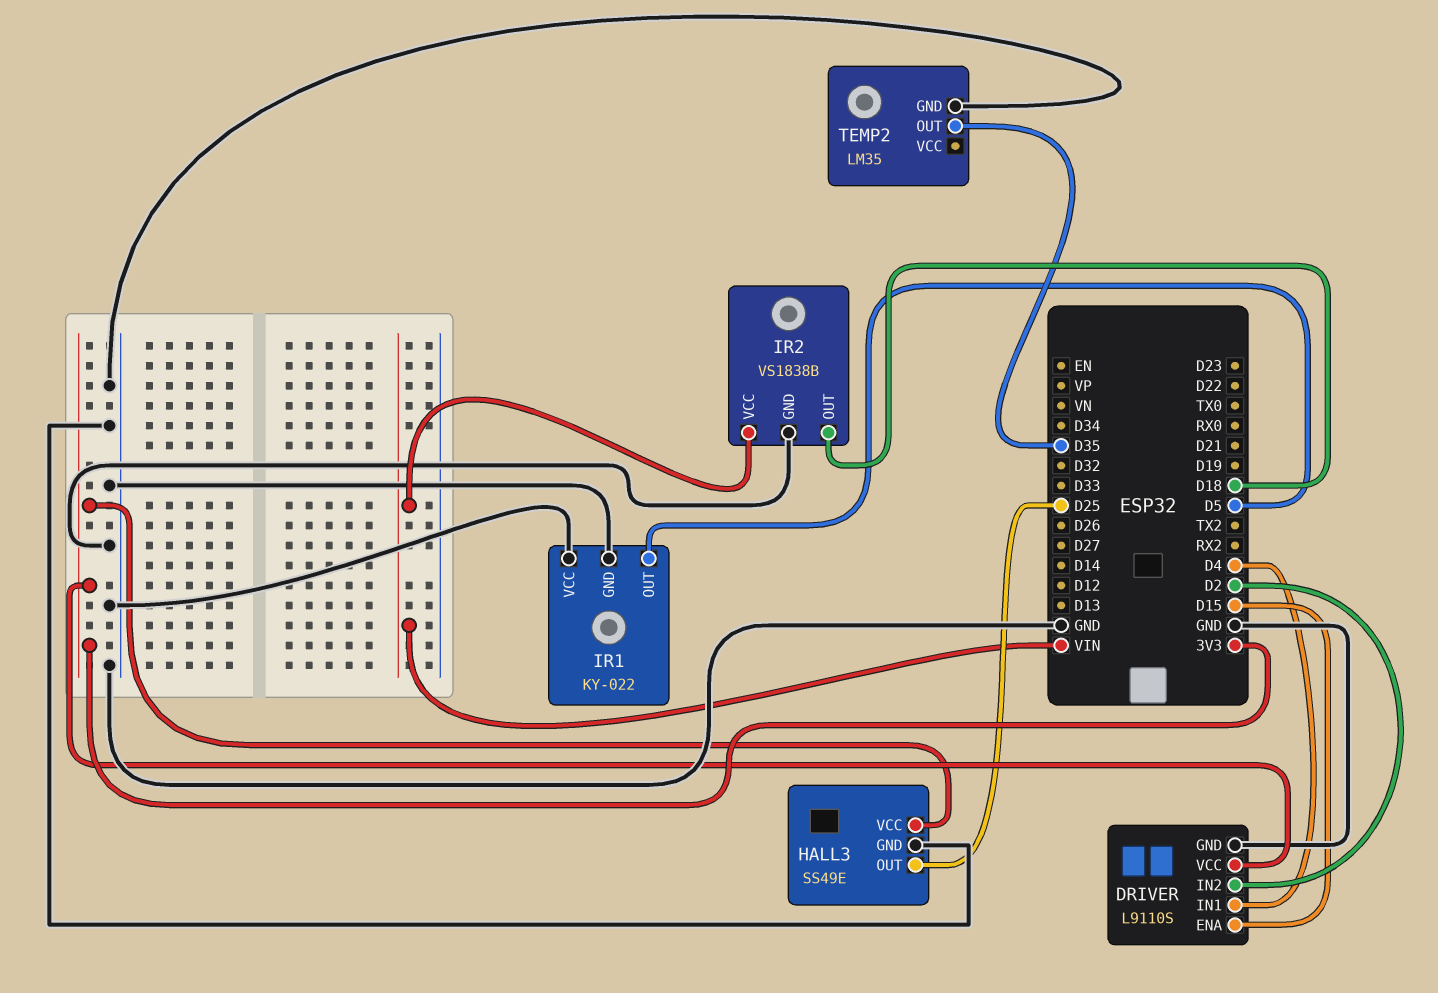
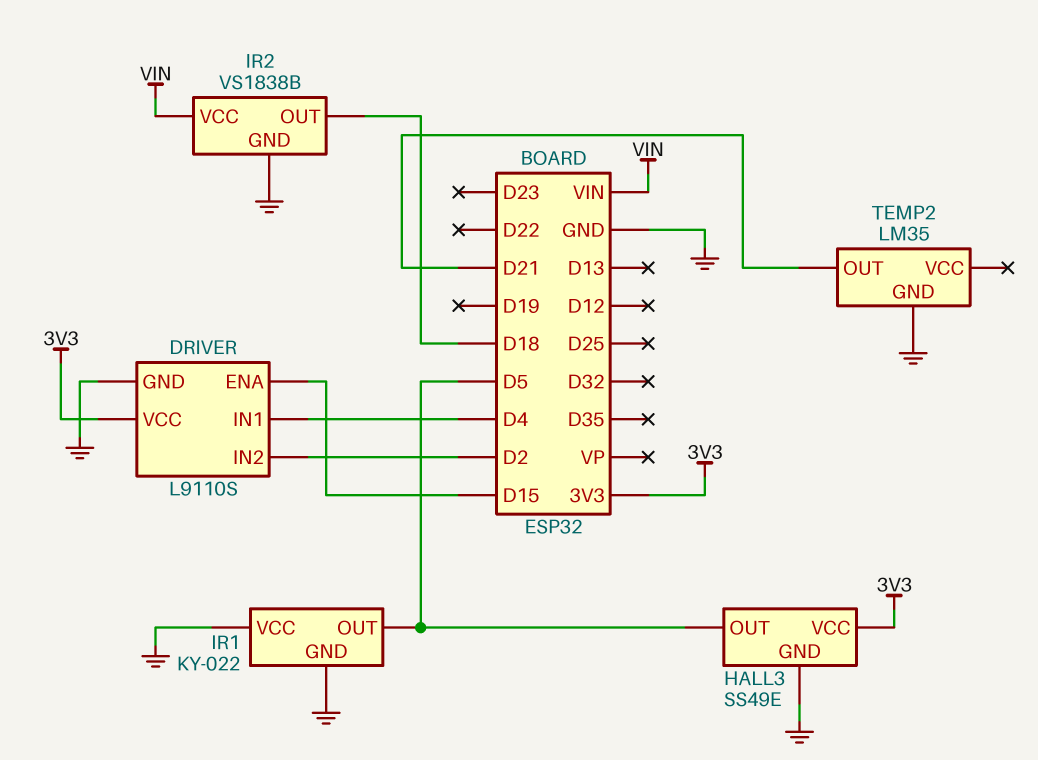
HALL3 pin OUT: D25 -> D5
TEMP2 pin OUT: D35 -> D21

